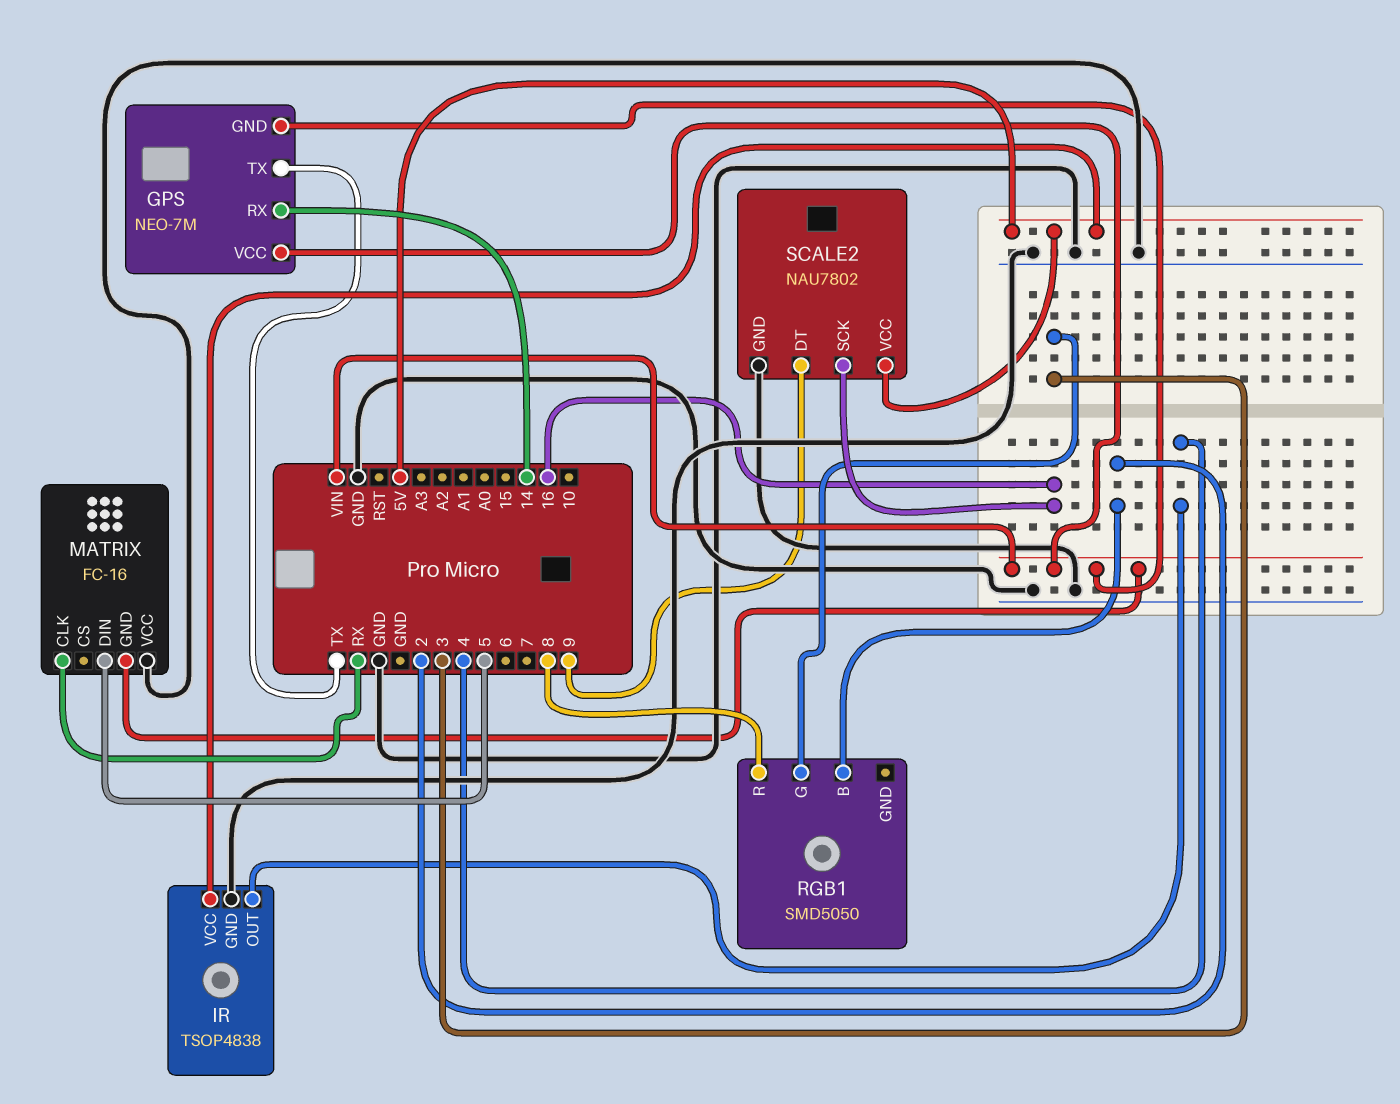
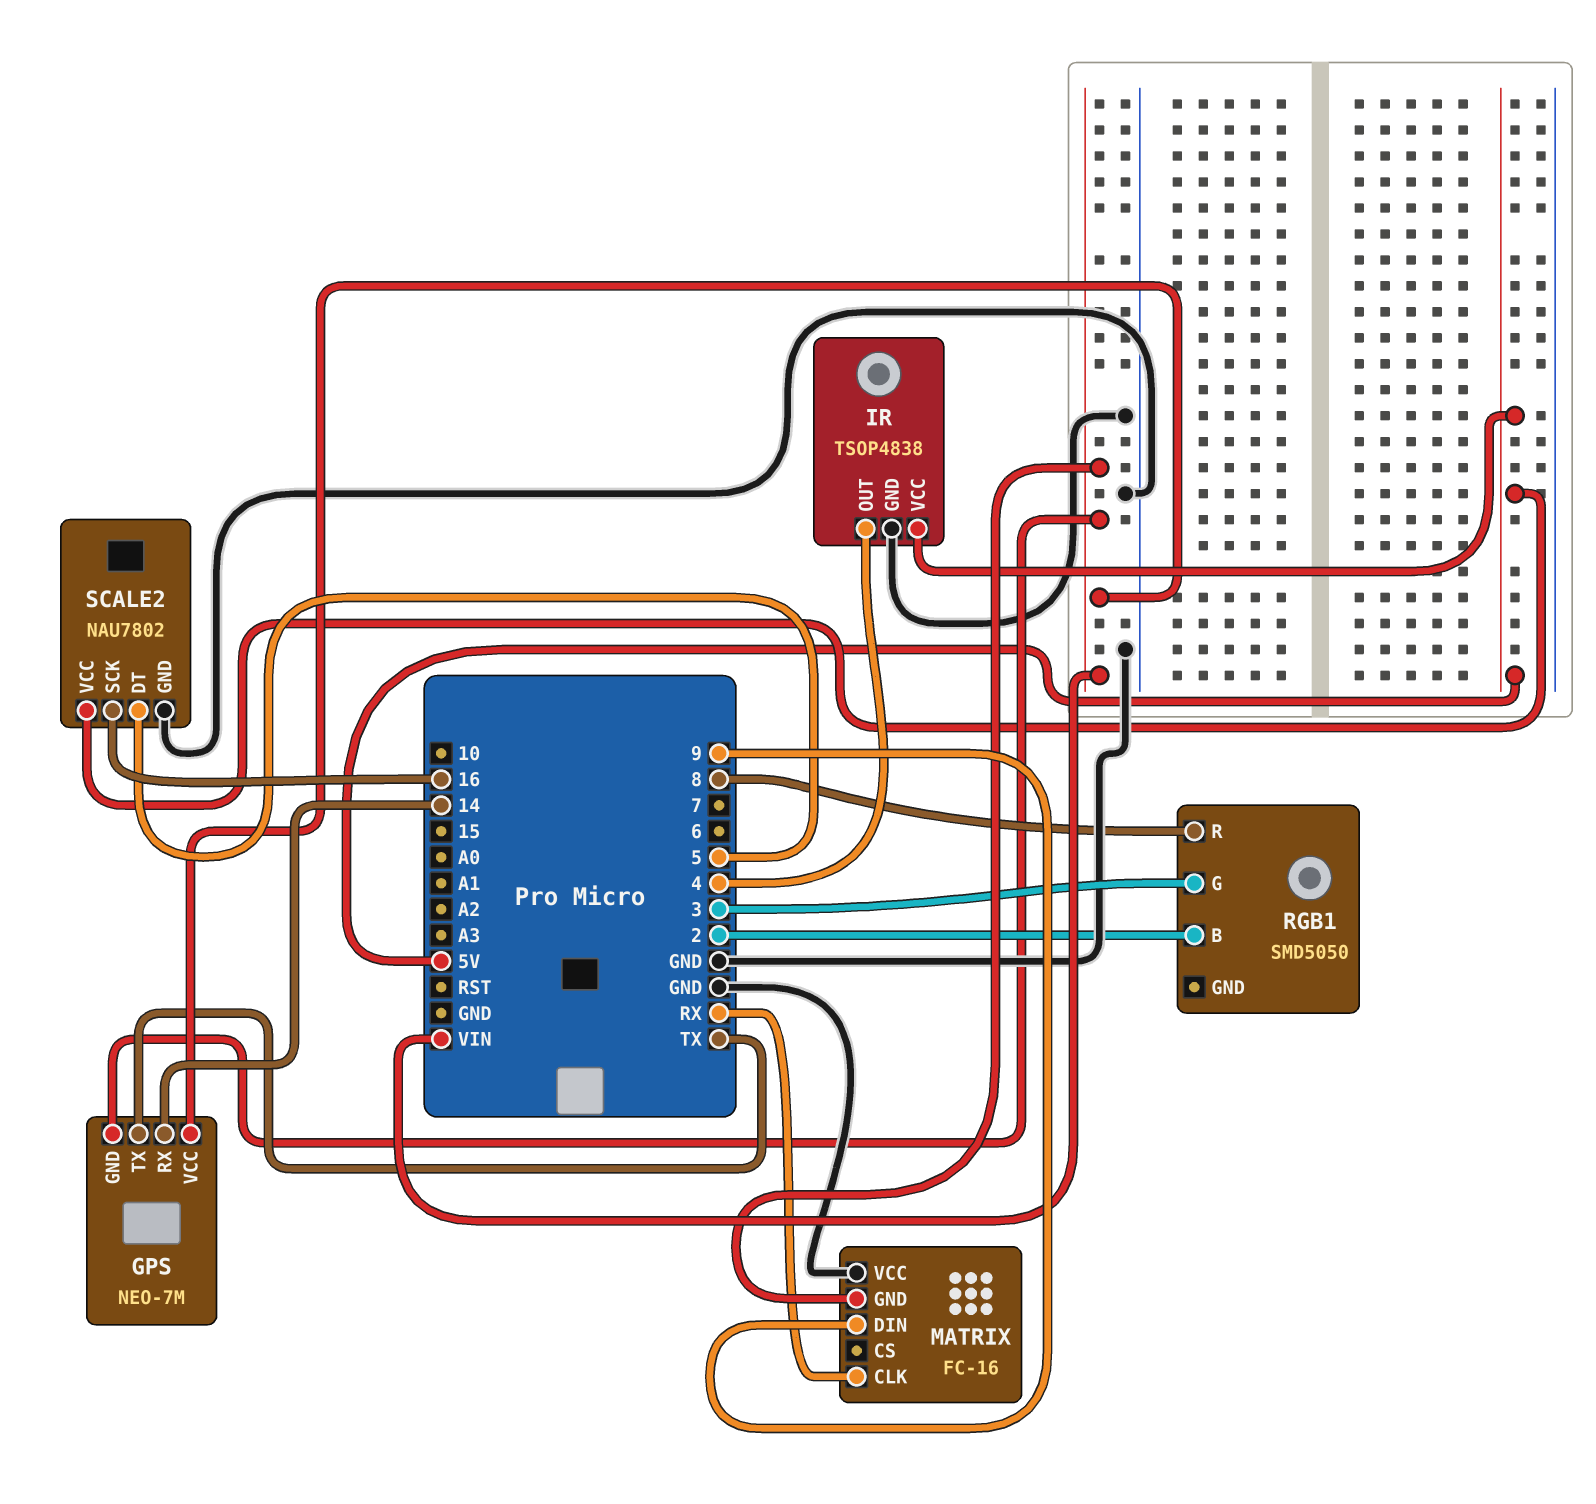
MATRIX pin DIN: 5 -> 9
SCALE2 pin DT: 9 -> 5

